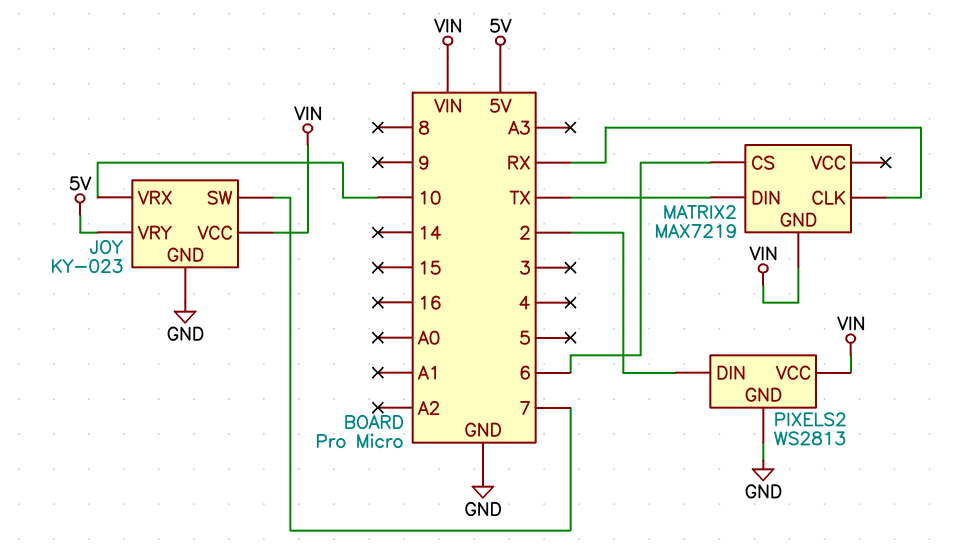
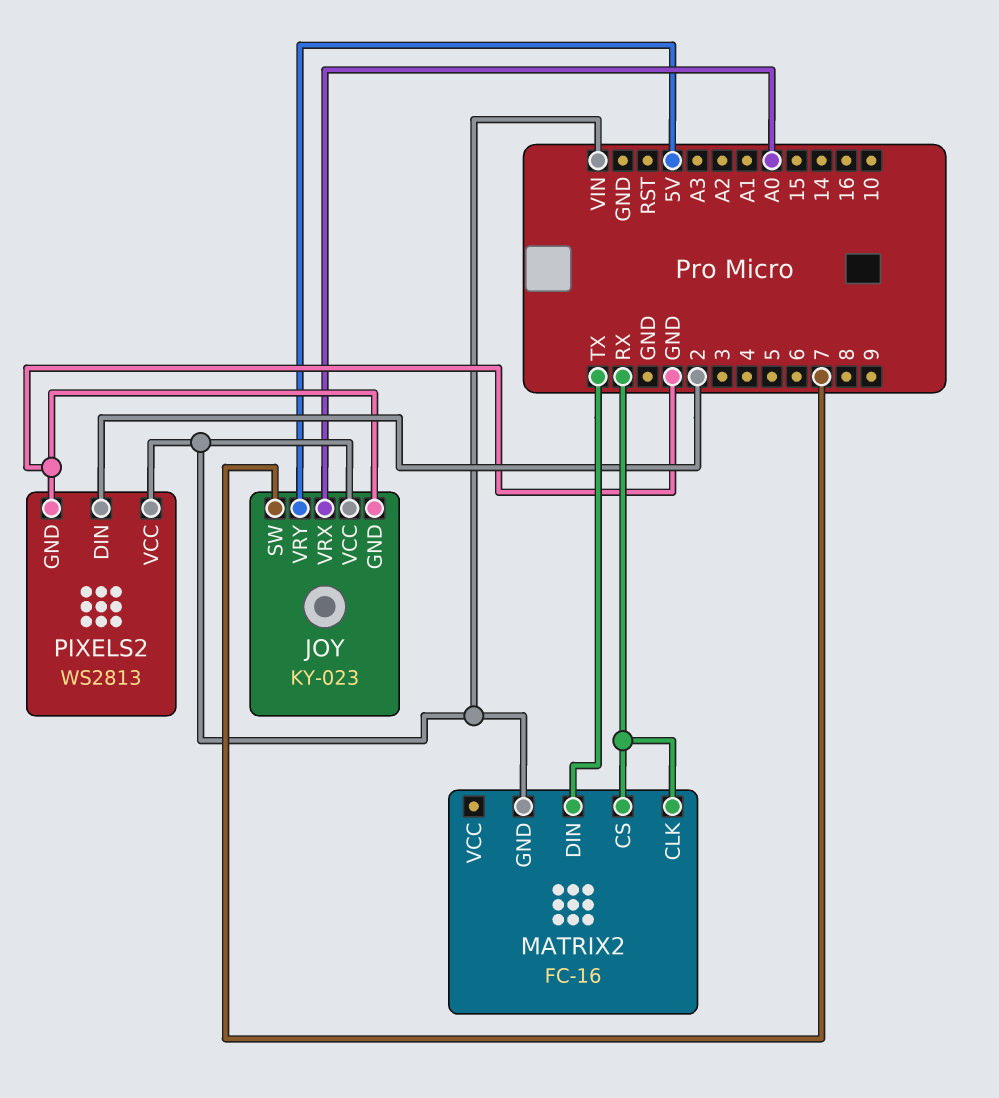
JOY pin VRX: 10 -> A0
MATRIX2: MAX7219 -> FC-16
MATRIX2 pin CS: 6 -> RX

